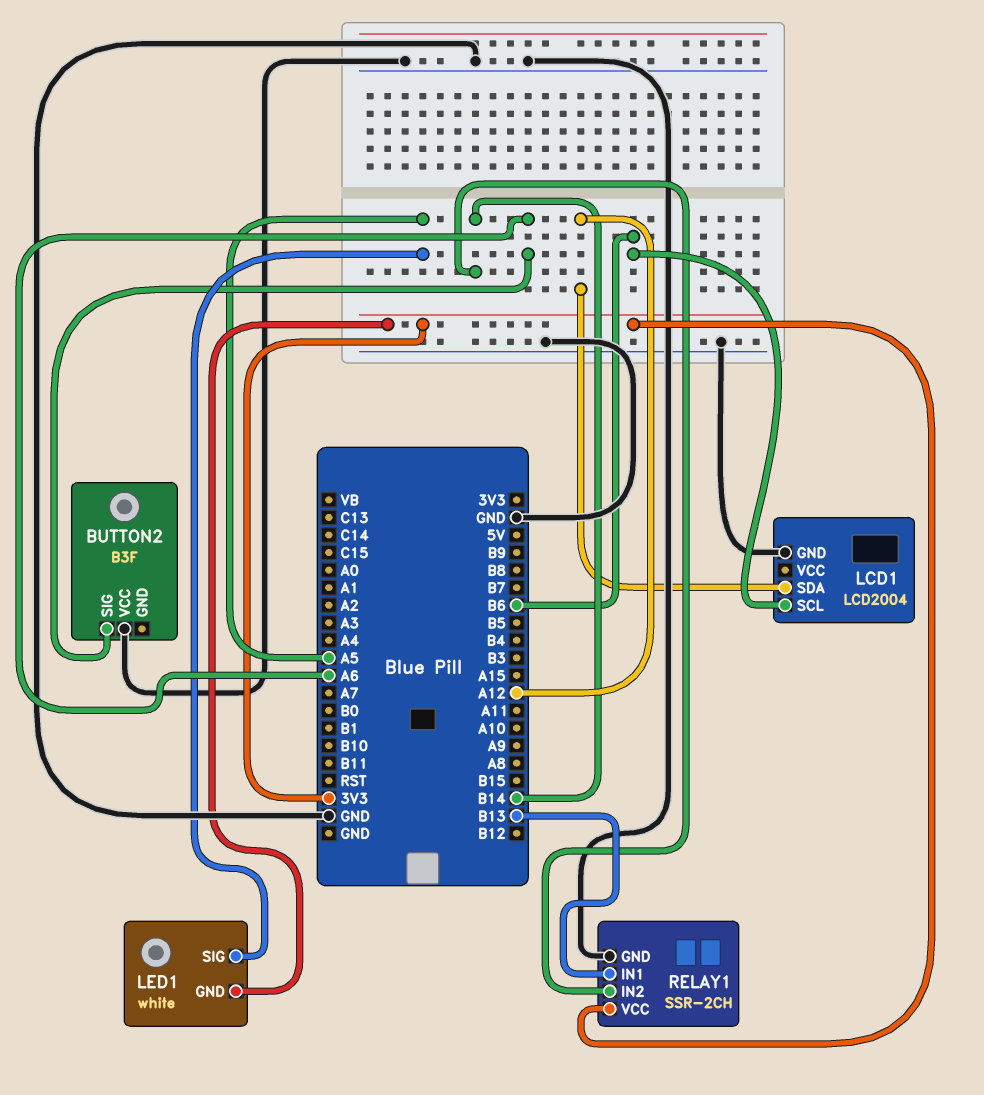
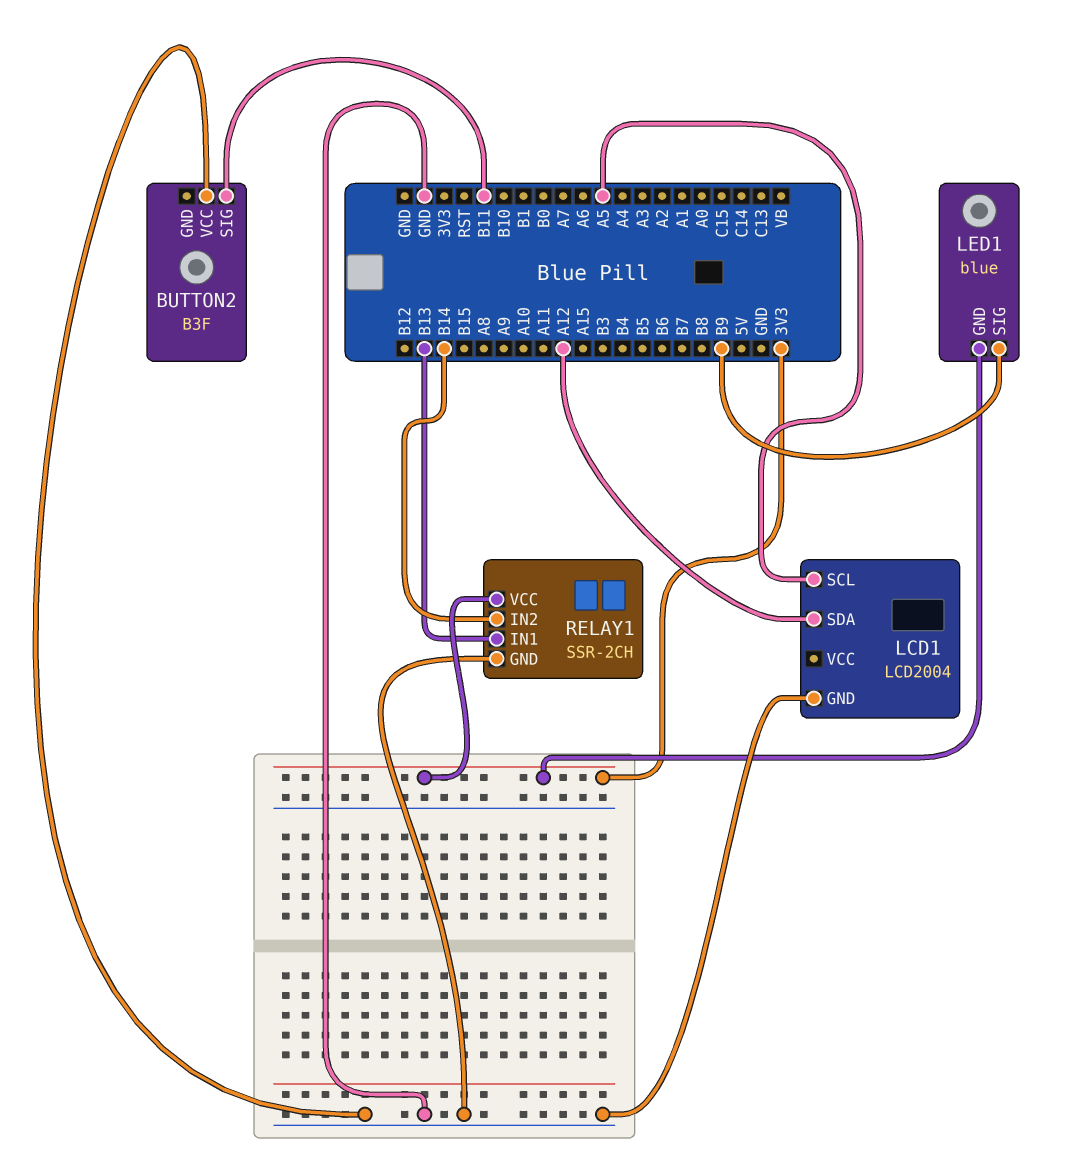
BUTTON2 pin SIG: A6 -> B11
LCD1 pin SCL: B6 -> A5
LED1: white -> blue
LED1 pin SIG: A5 -> B9

